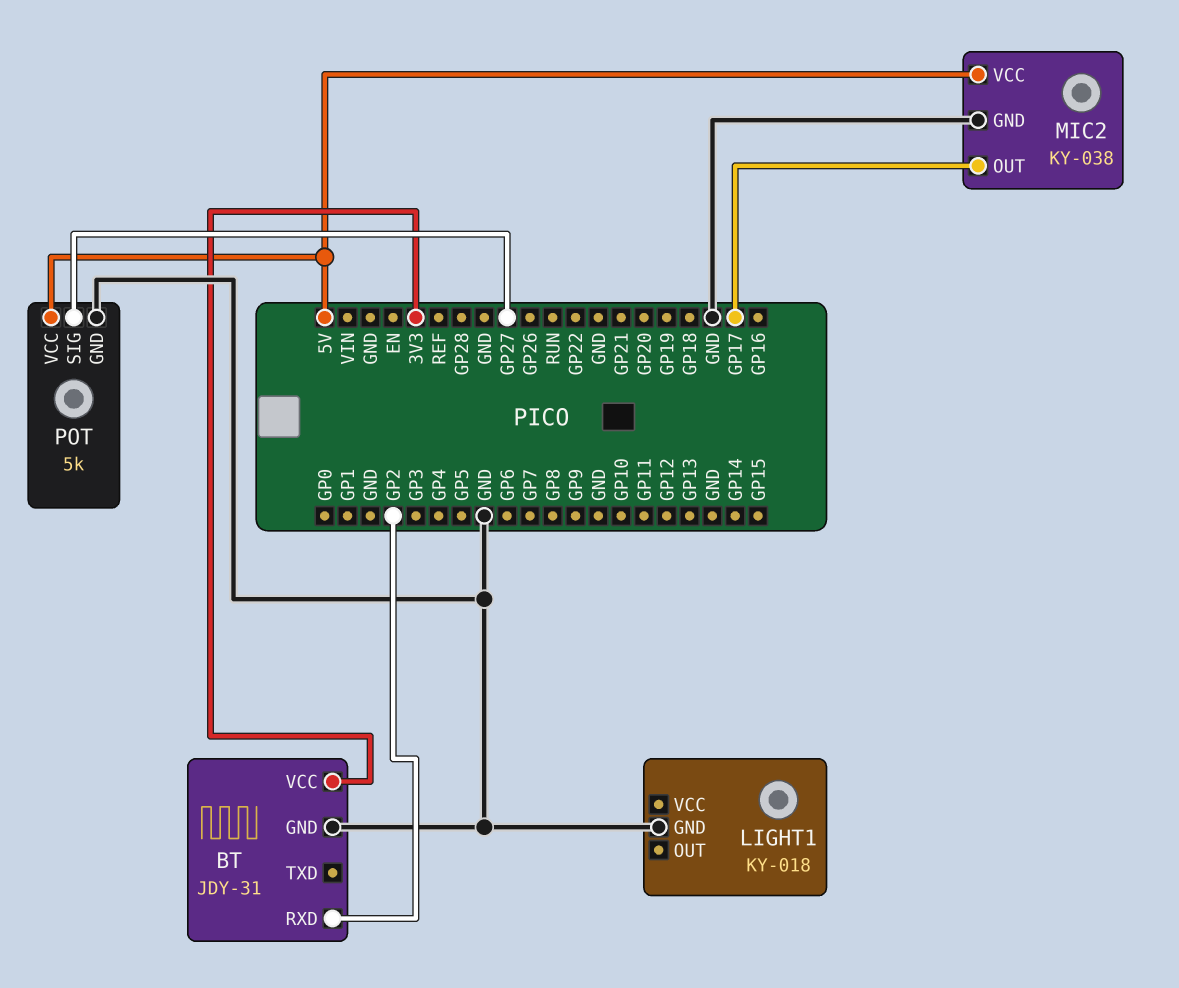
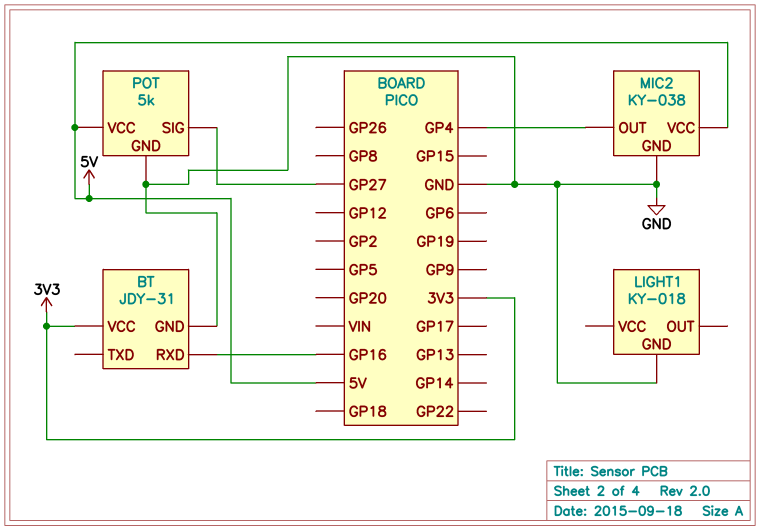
BT pin RXD: GP2 -> GP16
MIC2 pin OUT: GP17 -> GP4

